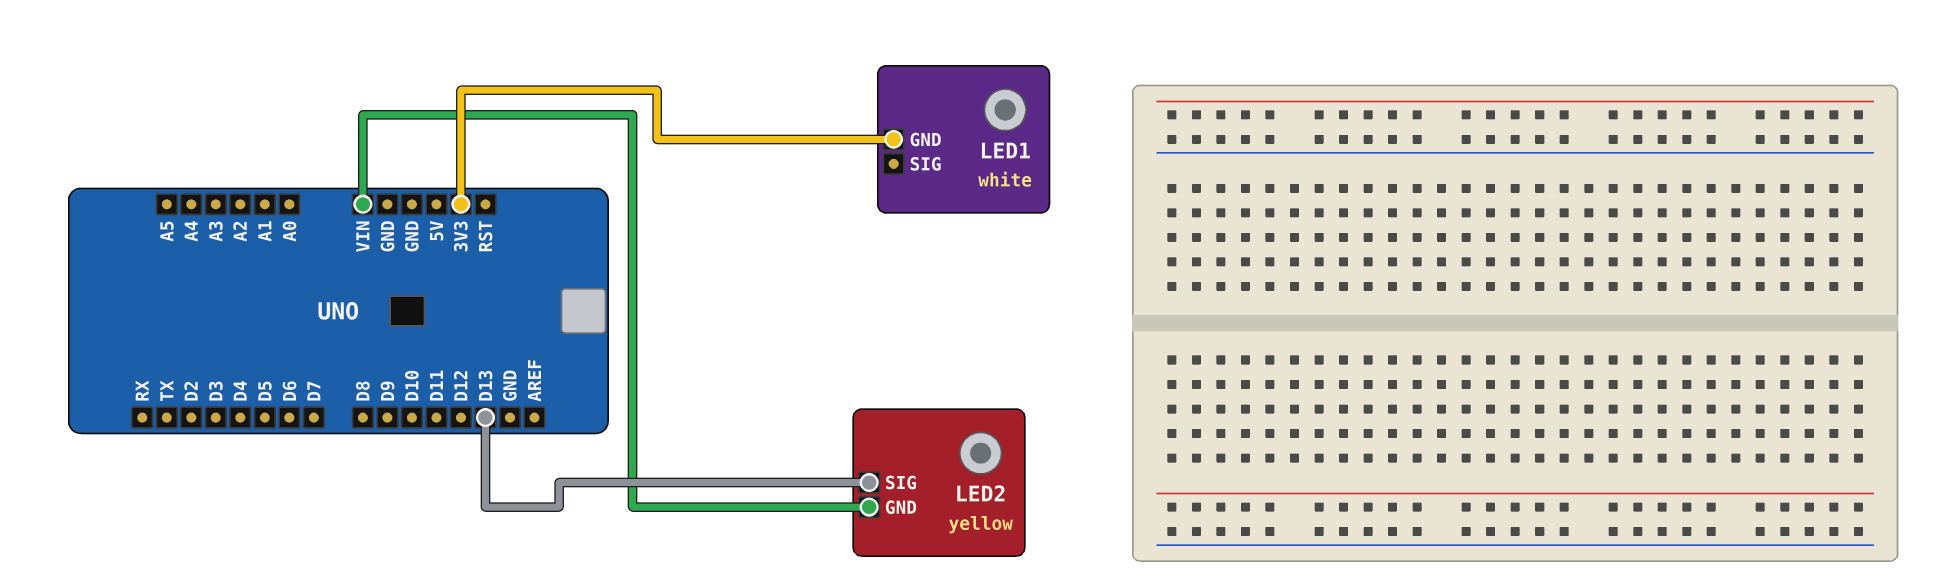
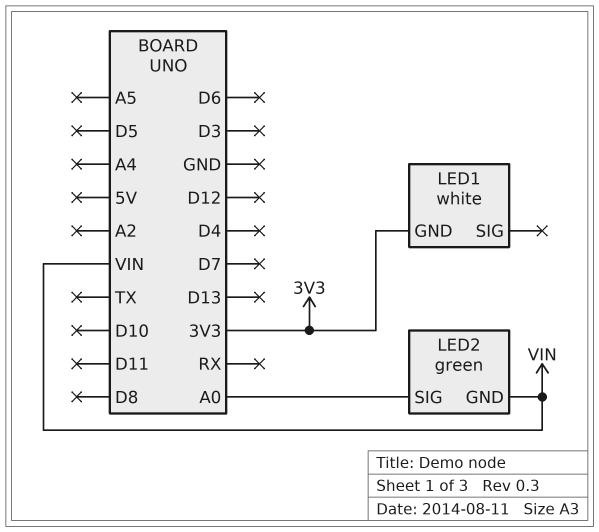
LED2: yellow -> green
LED2 pin SIG: D13 -> A0

